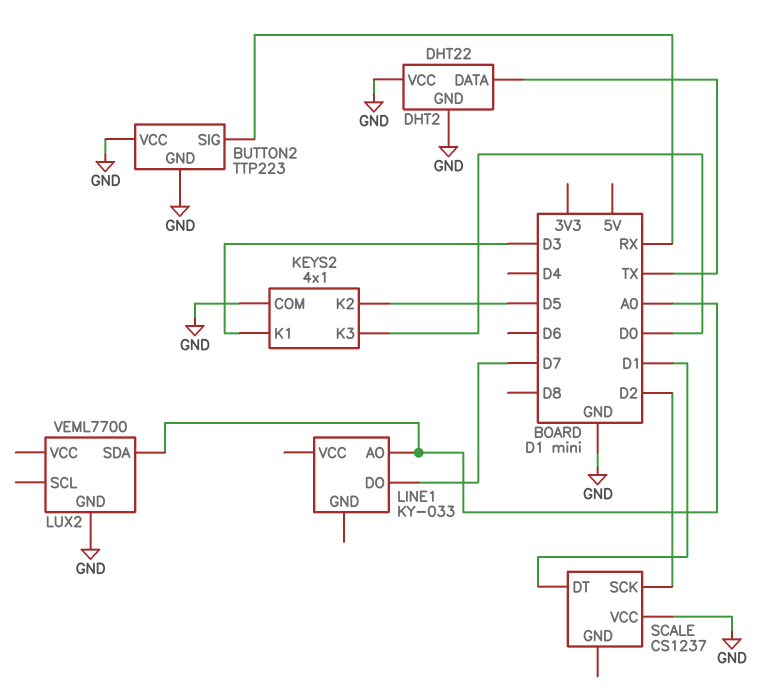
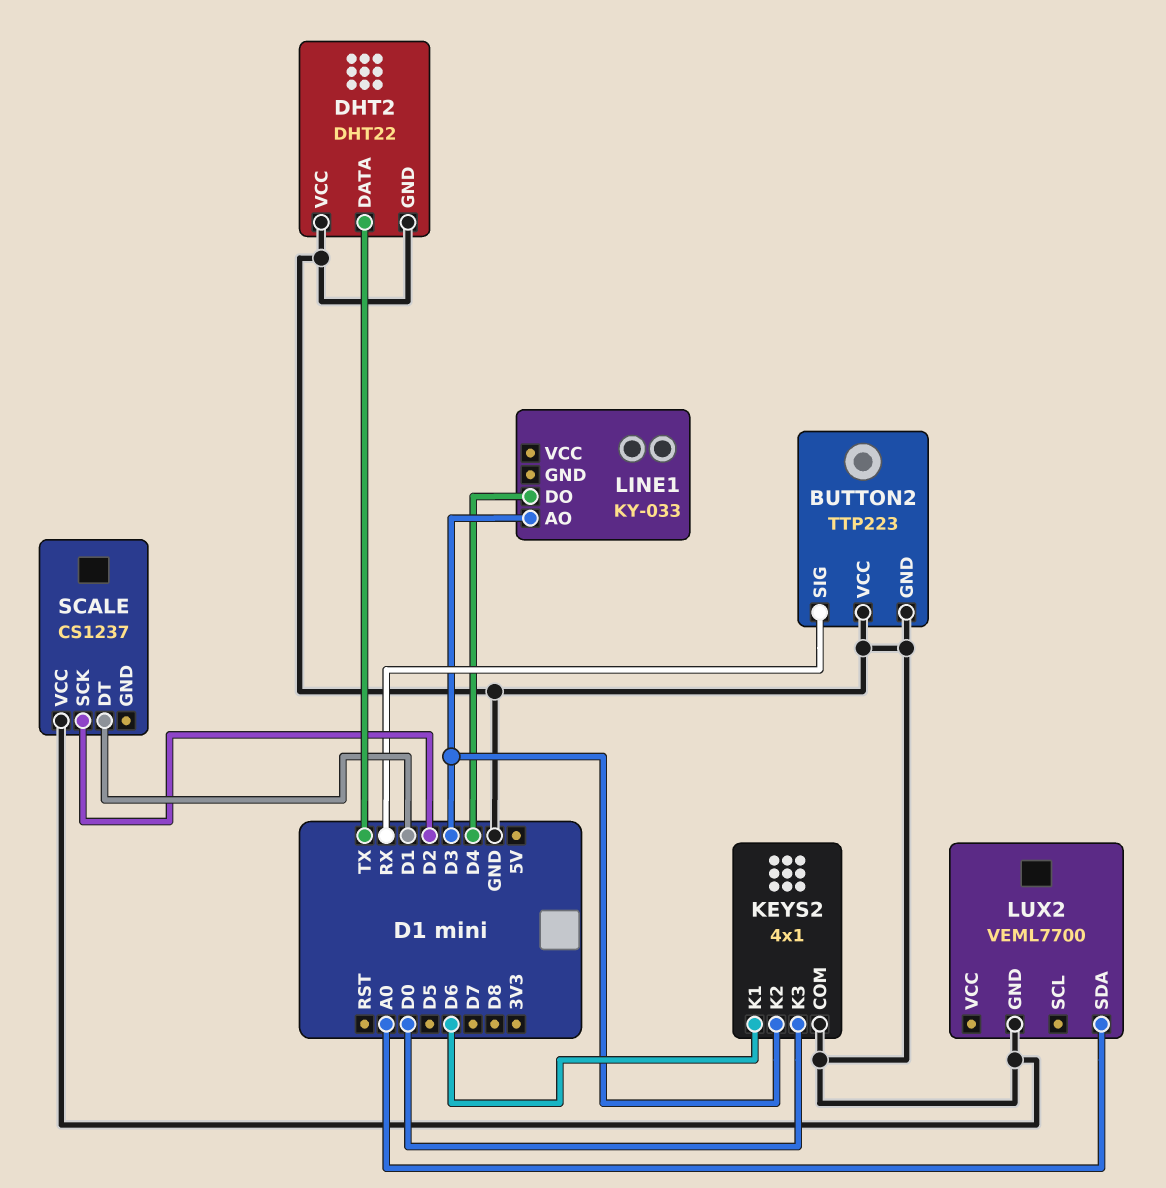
KEYS2 pin K1: D3 -> D6
KEYS2 pin K2: D5 -> D3
LINE1 pin AO: A0 -> D3
LINE1 pin DO: D7 -> D4

